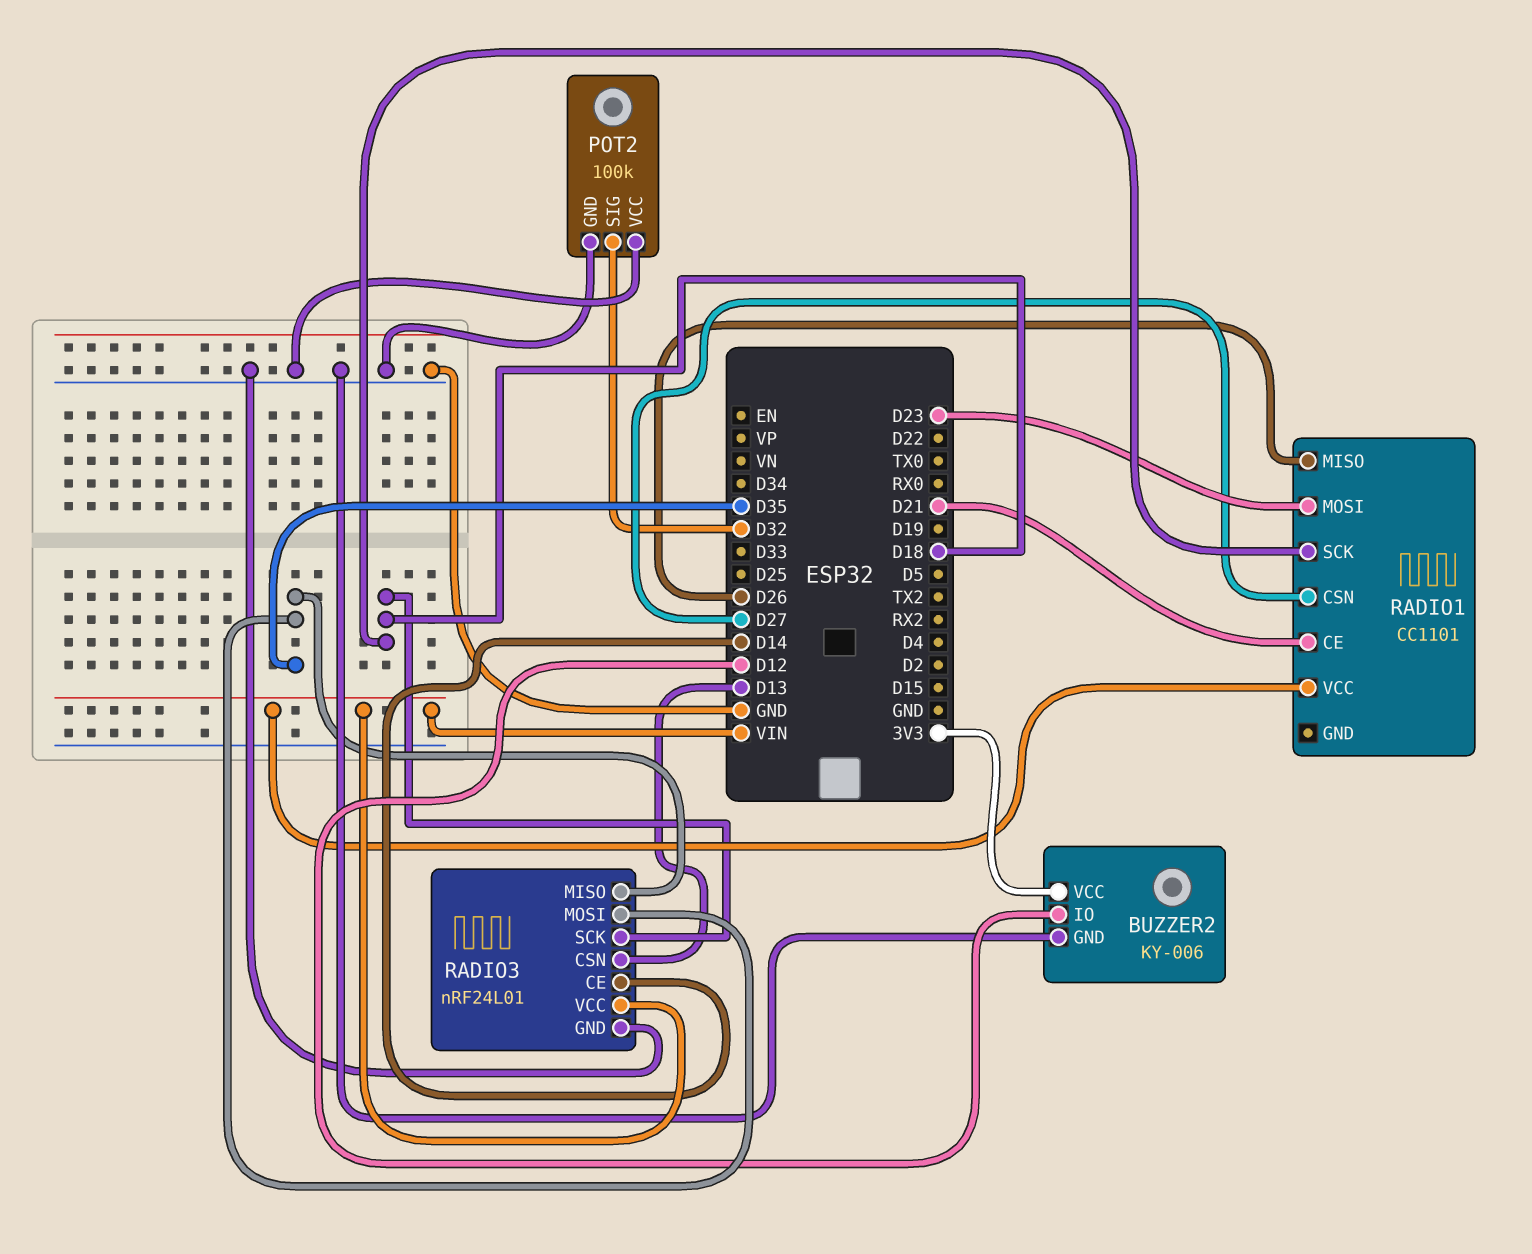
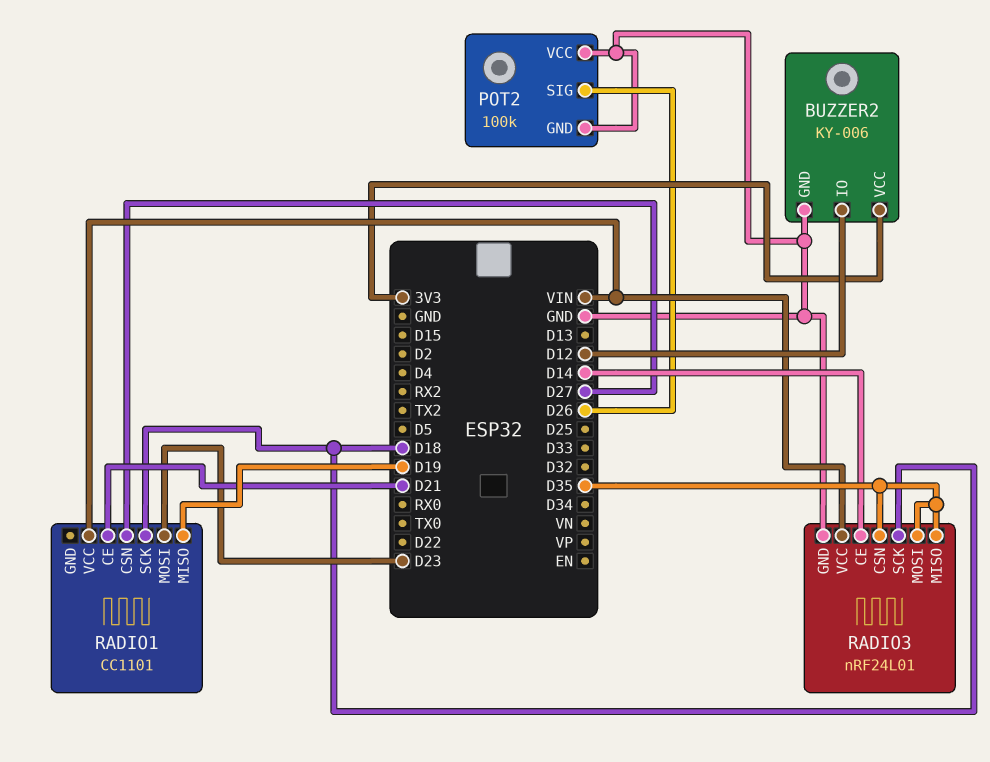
POT2 pin SIG: D32 -> D26
RADIO1 pin MISO: D26 -> D19
RADIO3 pin CSN: D13 -> D35

